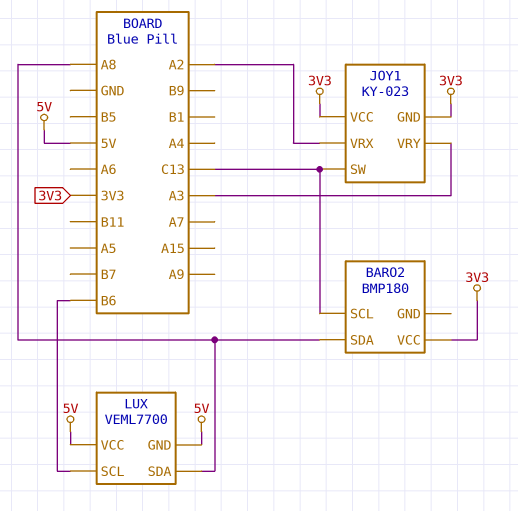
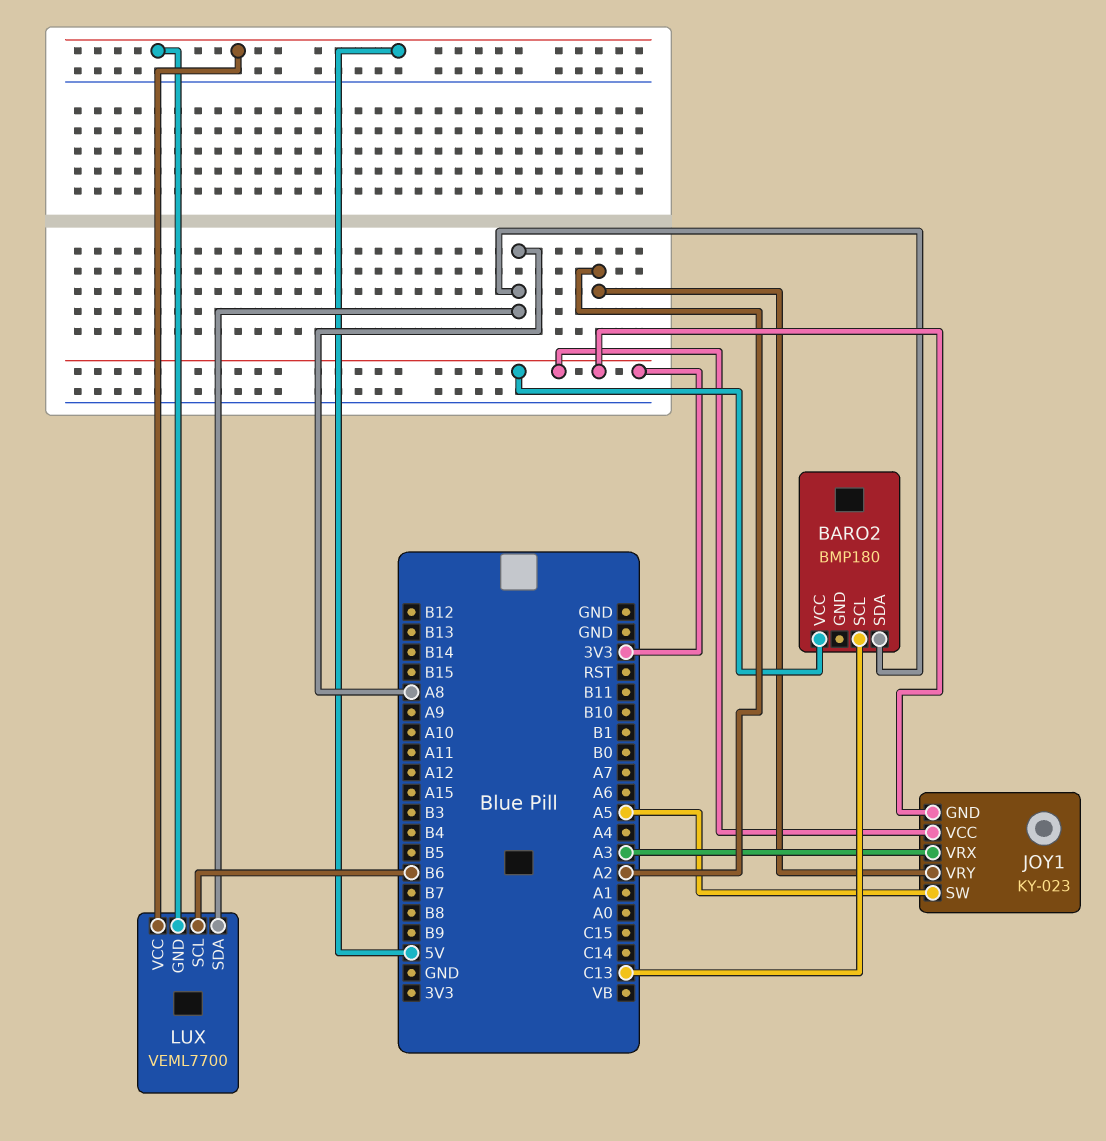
JOY1 pin SW: C13 -> A5
JOY1 pin VRX: A2 -> A3
JOY1 pin VRY: A3 -> A2

